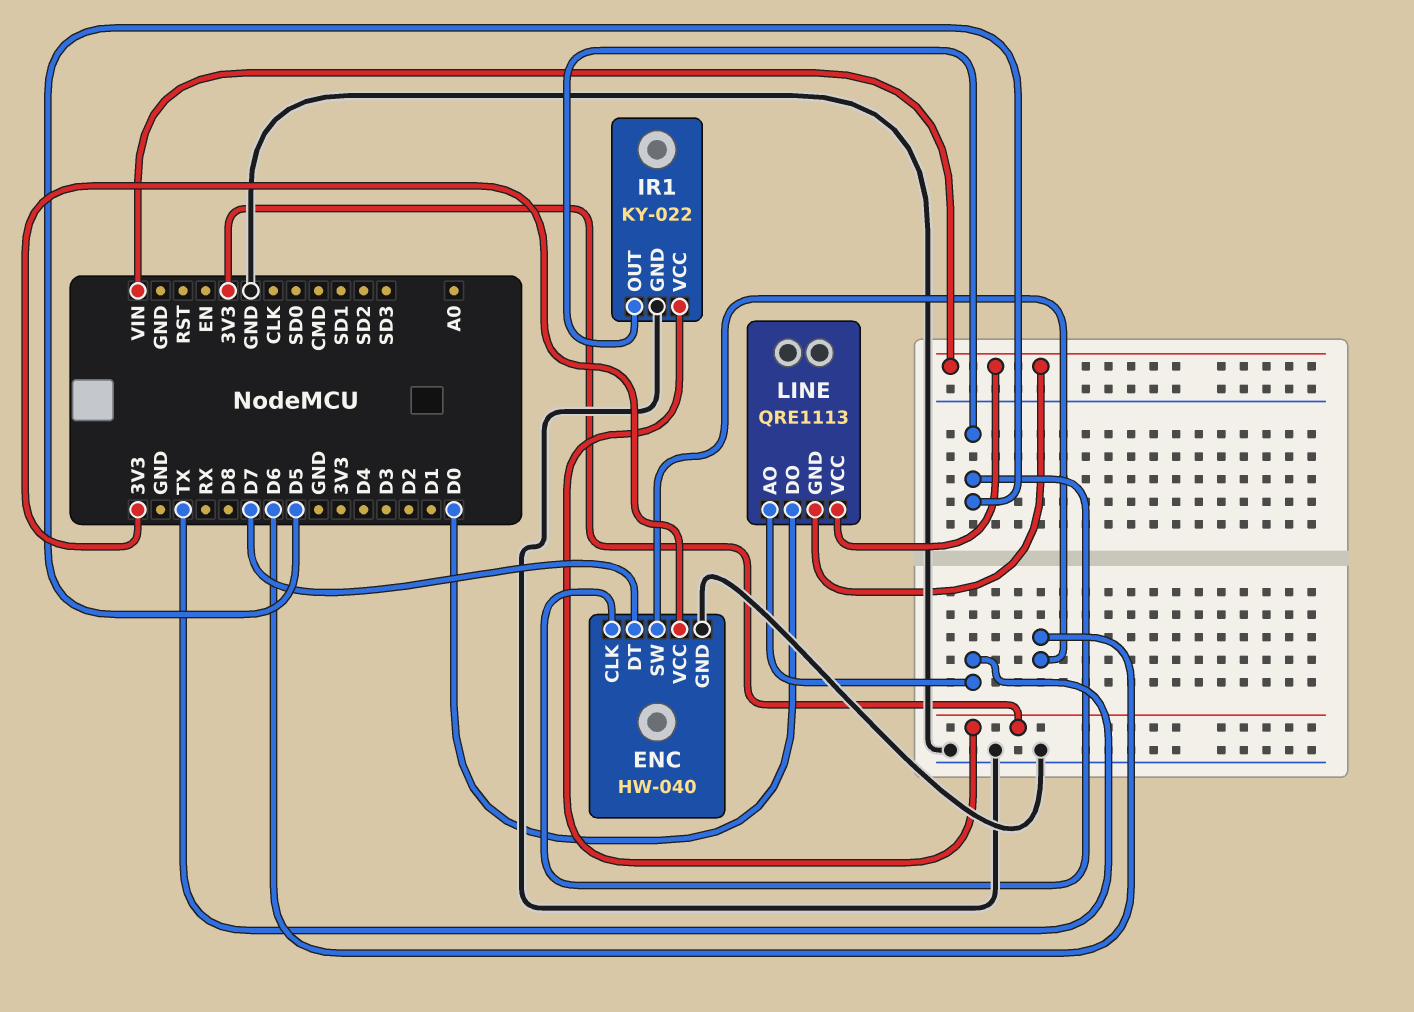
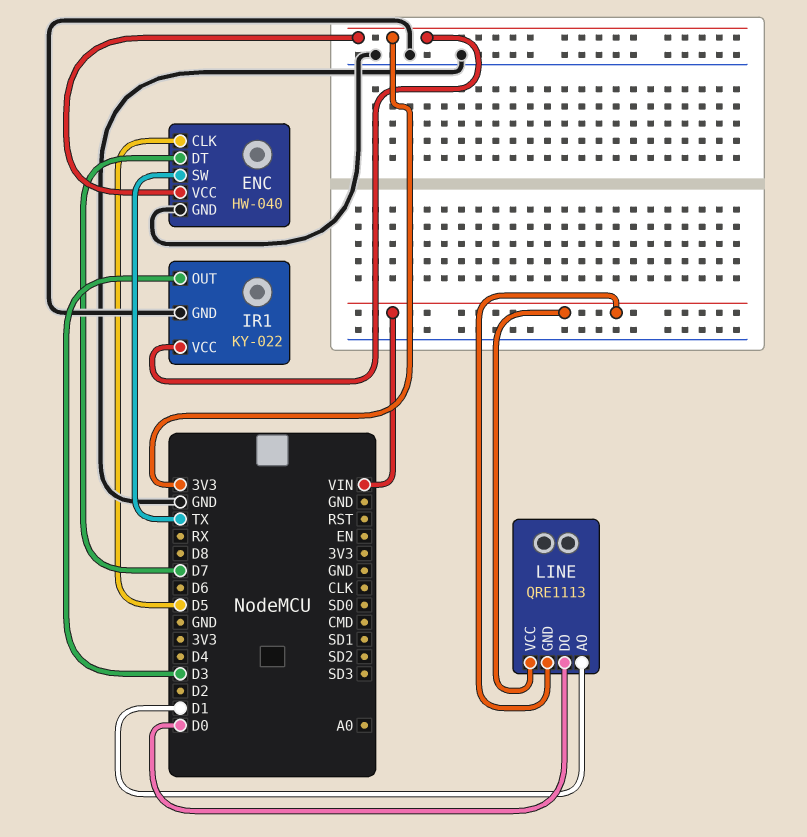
ENC pin SW: D6 -> TX
IR1 pin OUT: D5 -> D3
LINE pin AO: TX -> D1

